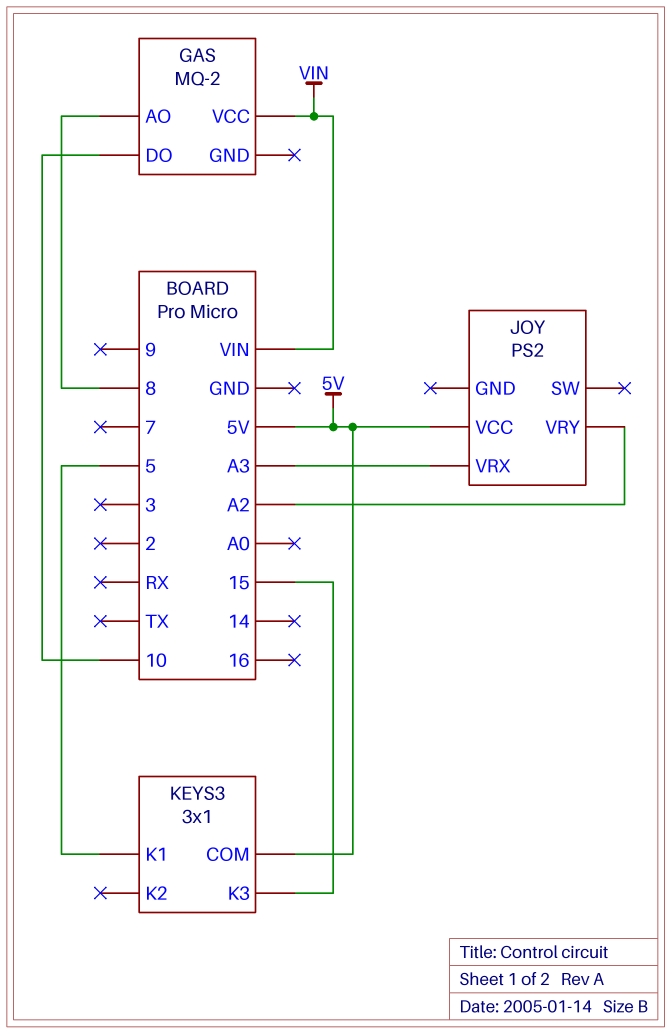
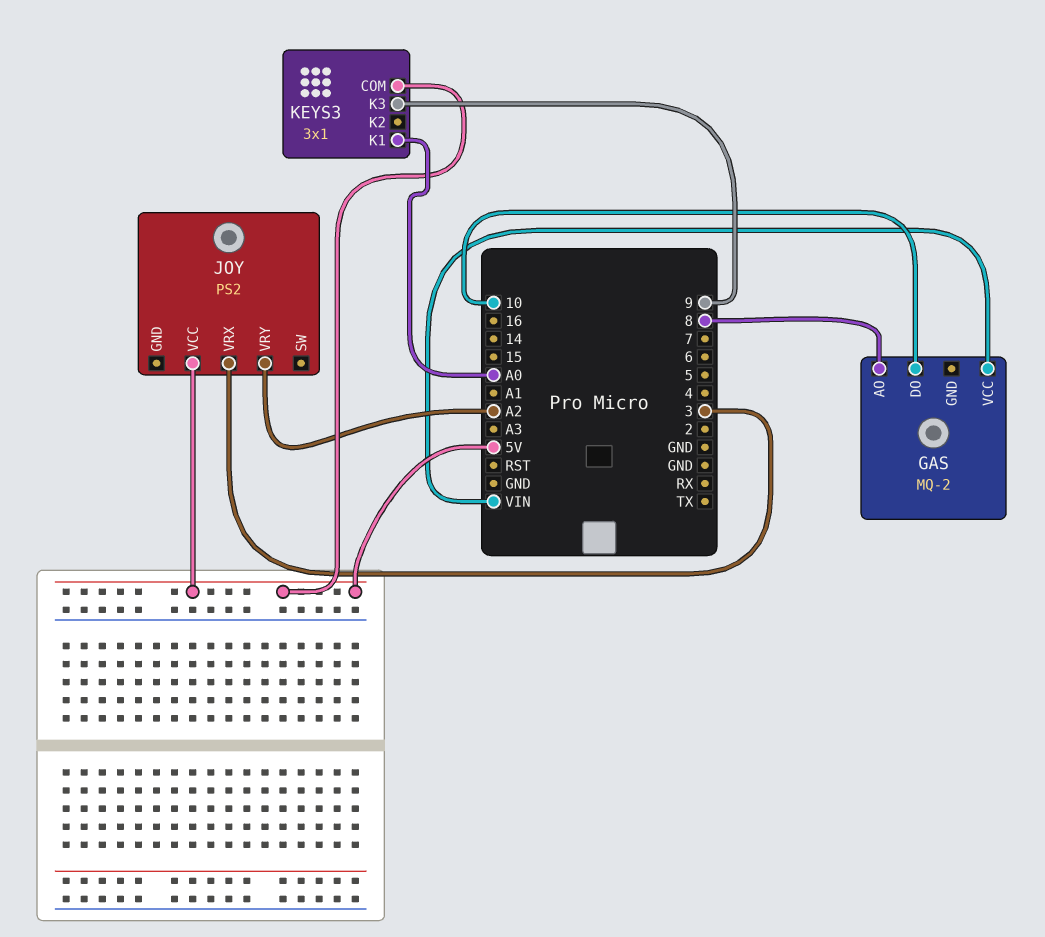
JOY pin VRX: A3 -> 3
KEYS3 pin K1: 5 -> A0
KEYS3 pin K3: 15 -> 9

